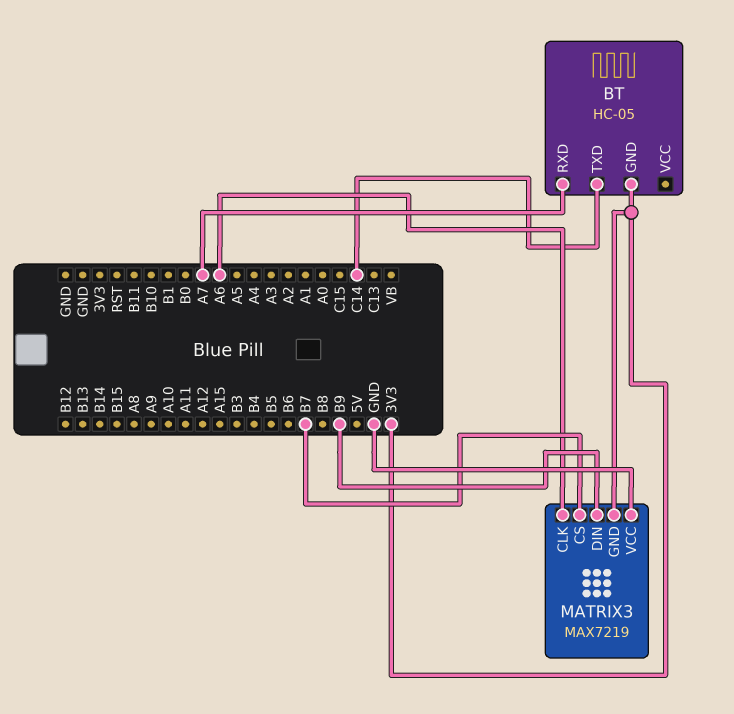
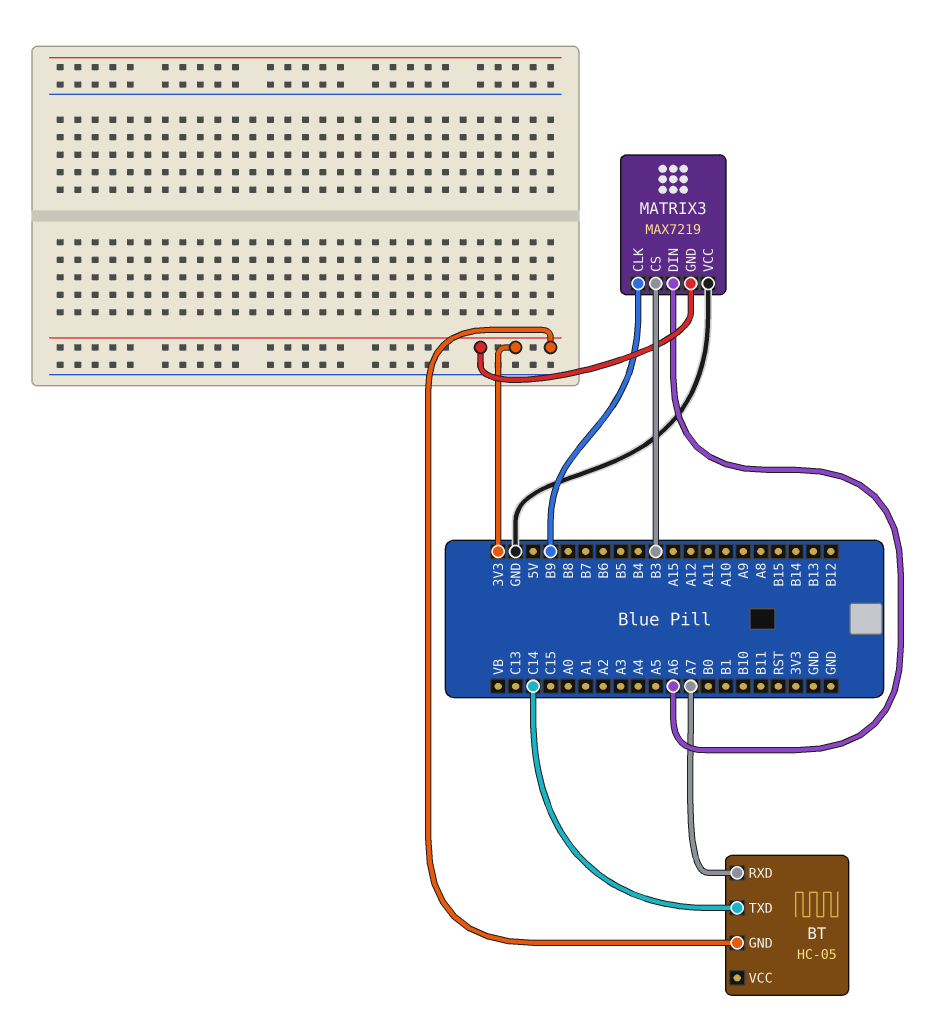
MATRIX3 pin CLK: A6 -> B9
MATRIX3 pin CS: B7 -> B3
MATRIX3 pin DIN: B9 -> A6

